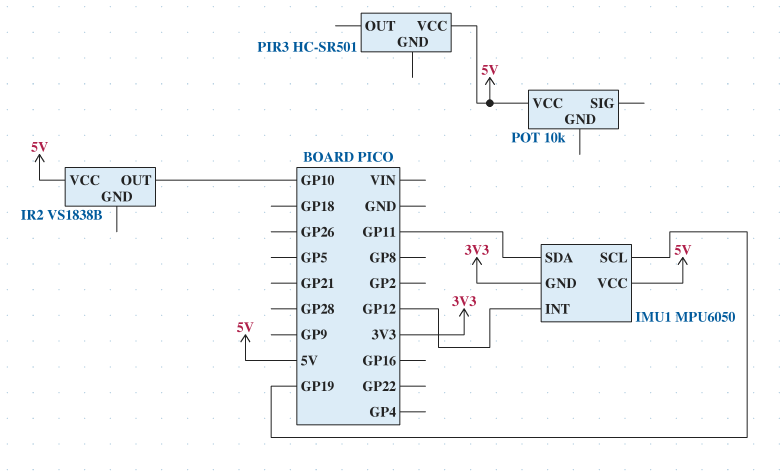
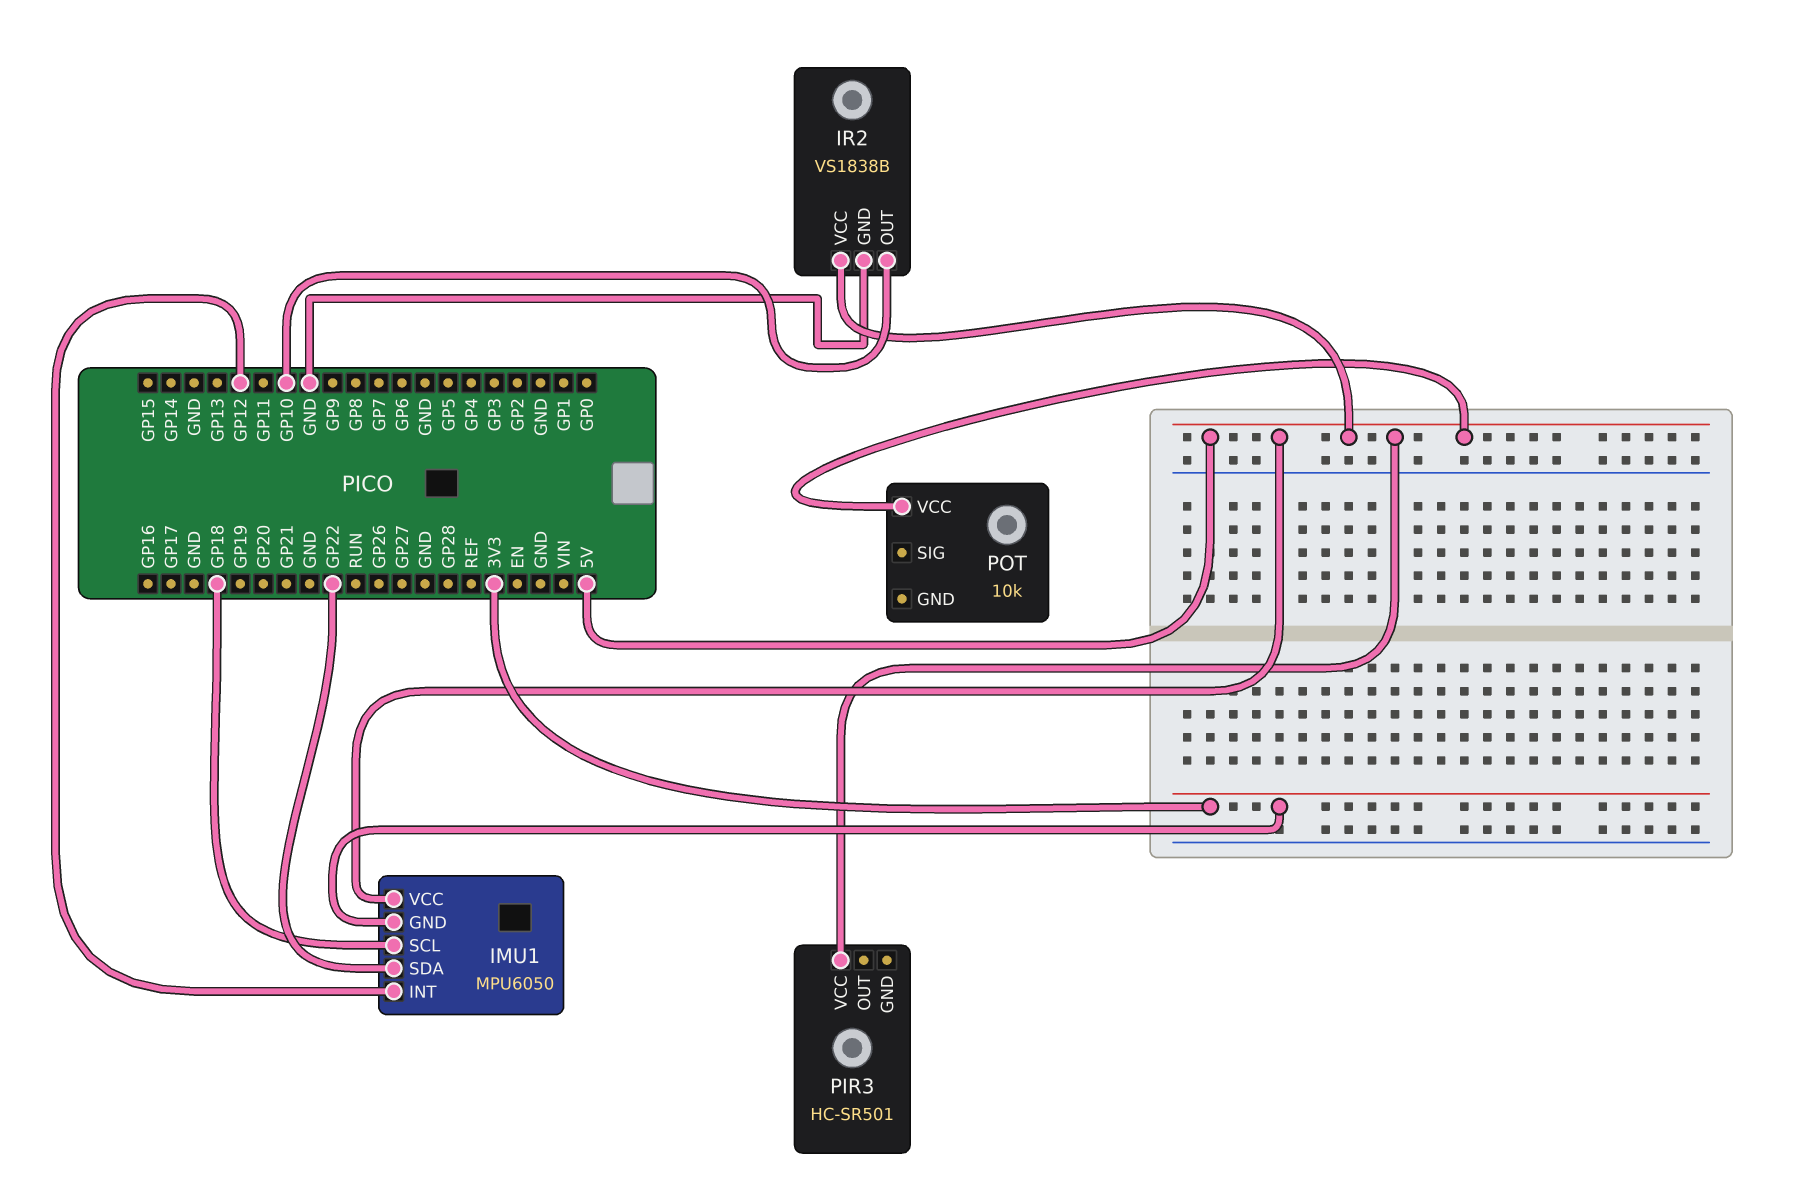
IMU1 pin SCL: GP19 -> GP18
IMU1 pin SDA: GP11 -> GP22
IR2 pin GND: none -> GND

